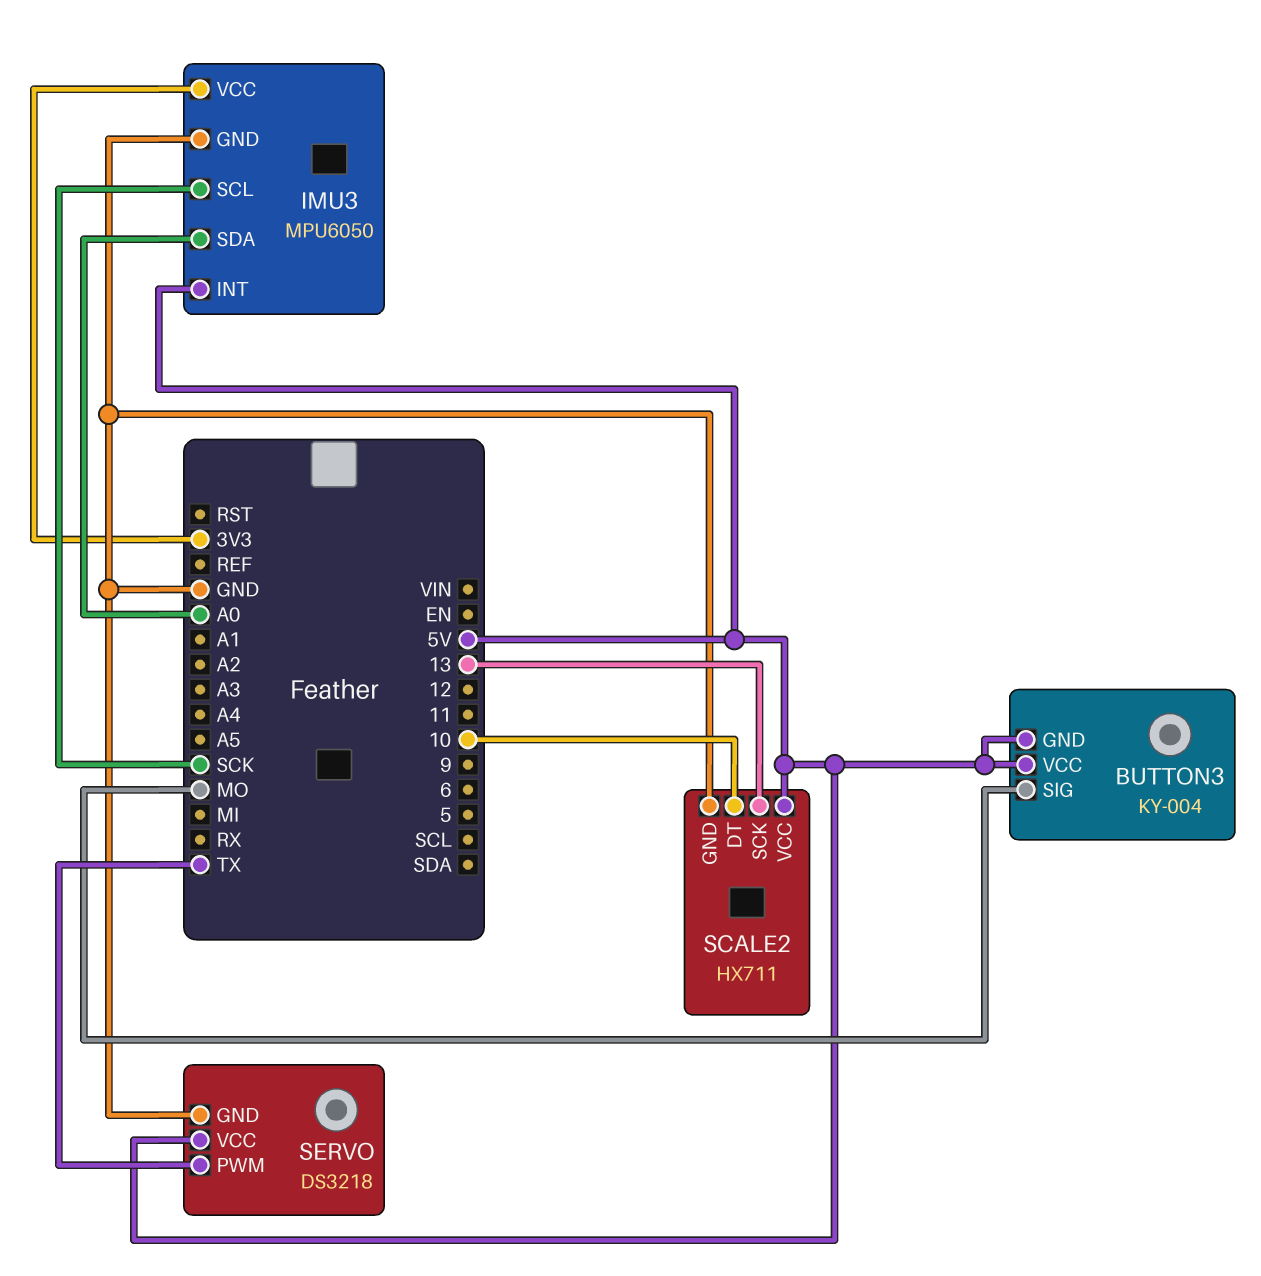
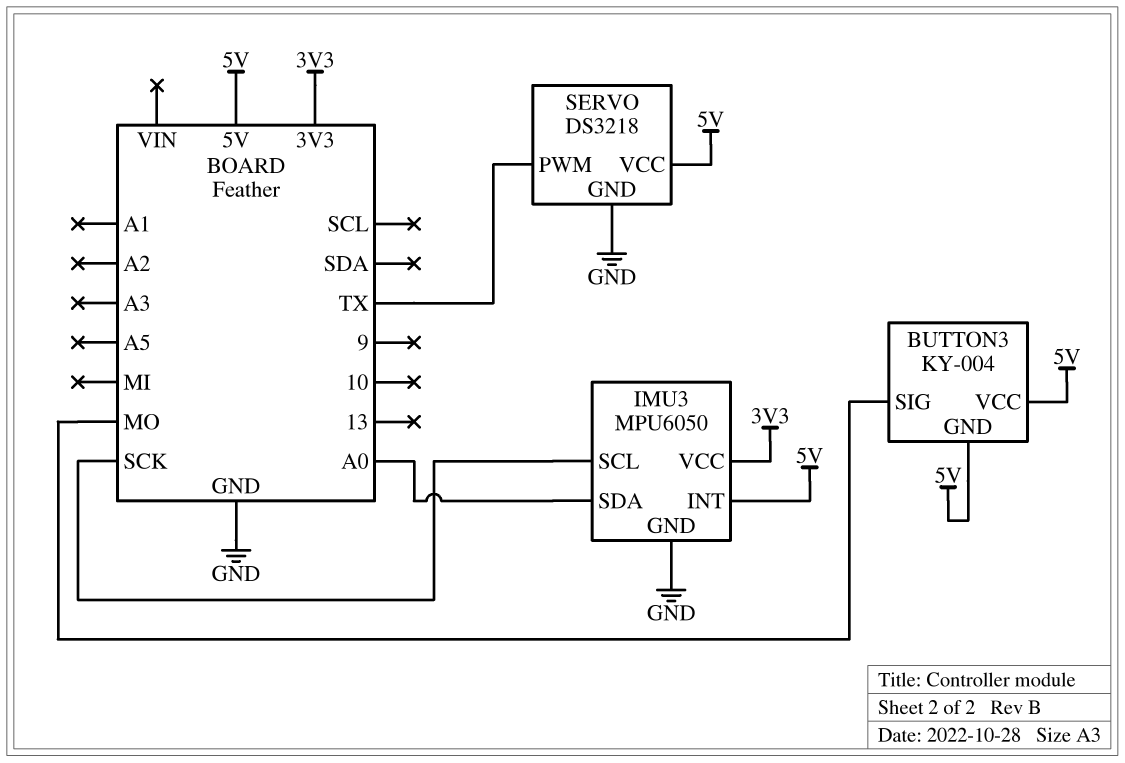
SCALE2: HX711 -> none
SCALE2 pin DT: 10 -> none
SCALE2 pin GND: GND -> none
SCALE2 pin SCK: 13 -> none
SCALE2 pin VCC: 5V -> none

